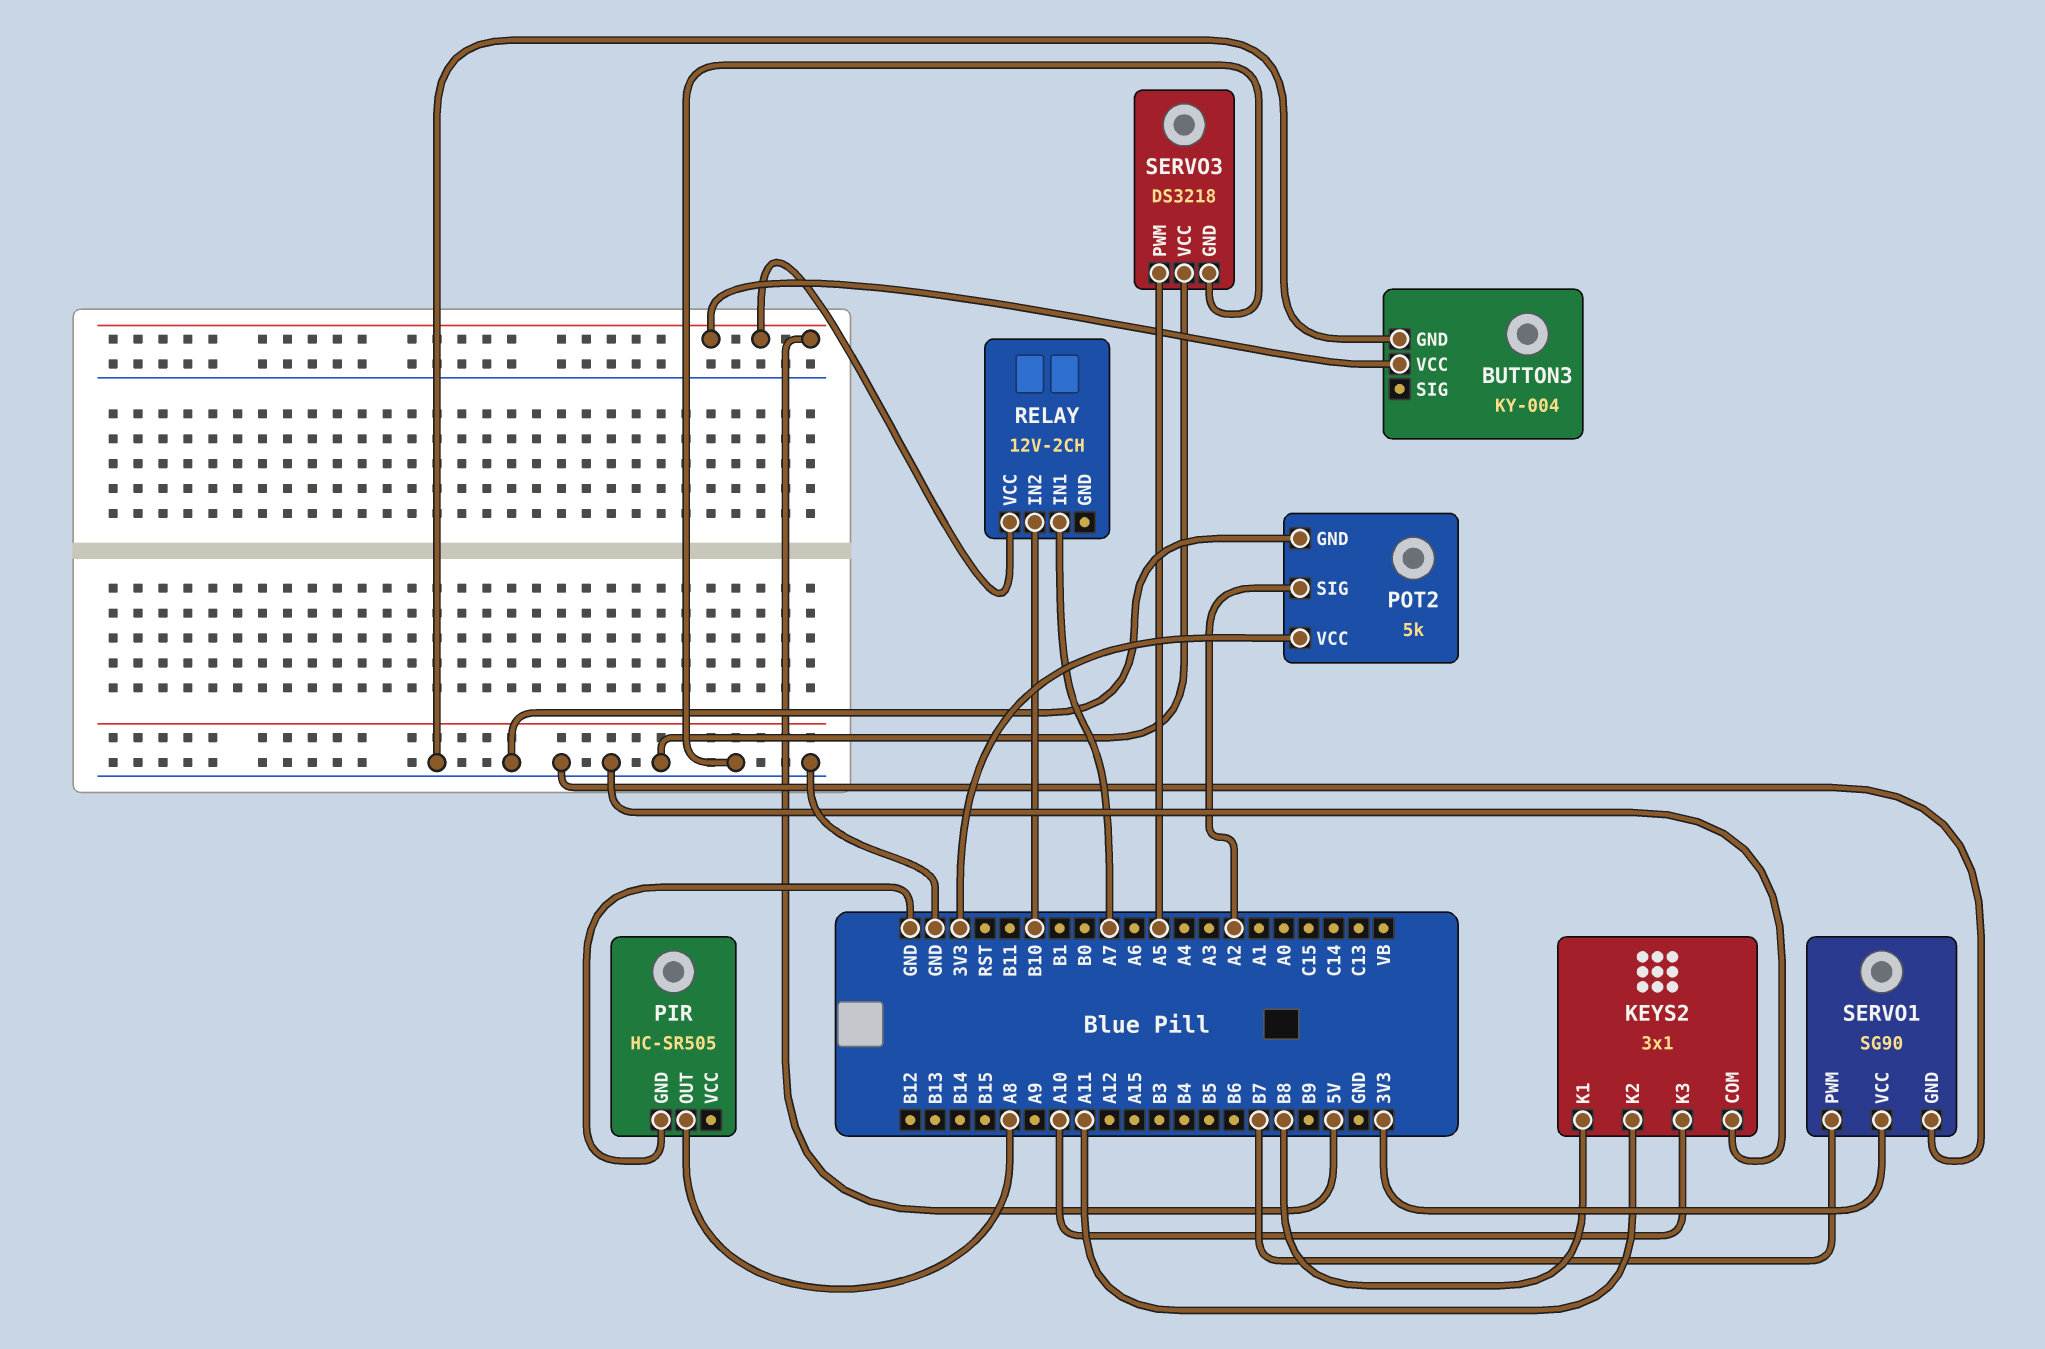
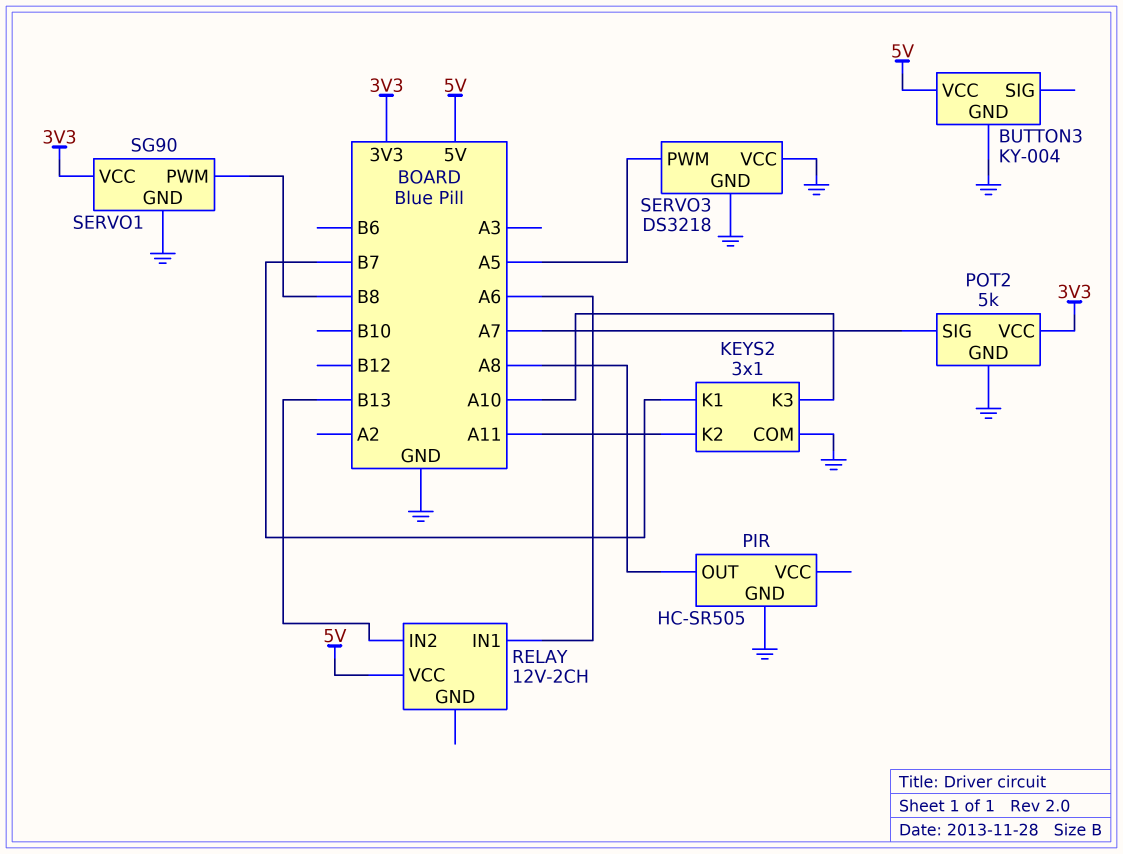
KEYS2 pin K1: B8 -> B7
POT2 pin SIG: A2 -> A7
RELAY pin IN1: A7 -> A6
RELAY pin IN2: B10 -> B13
SERVO1 pin PWM: B7 -> B8

